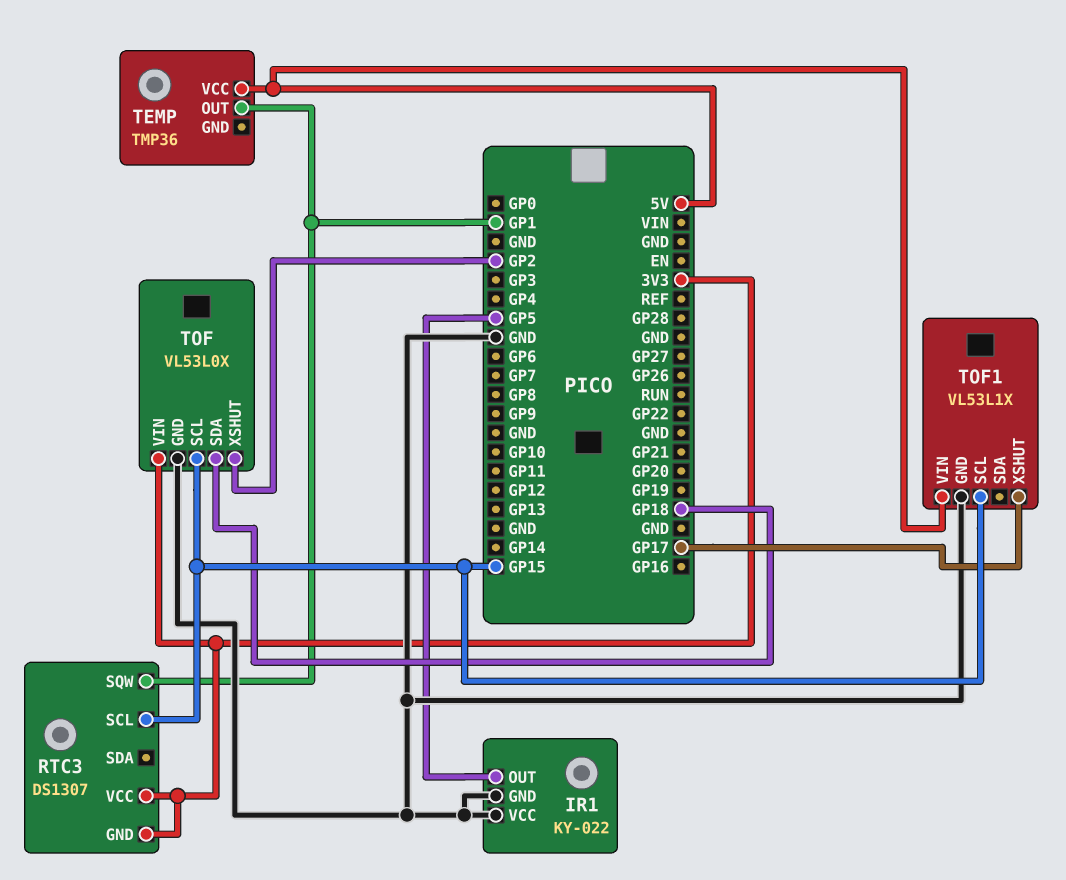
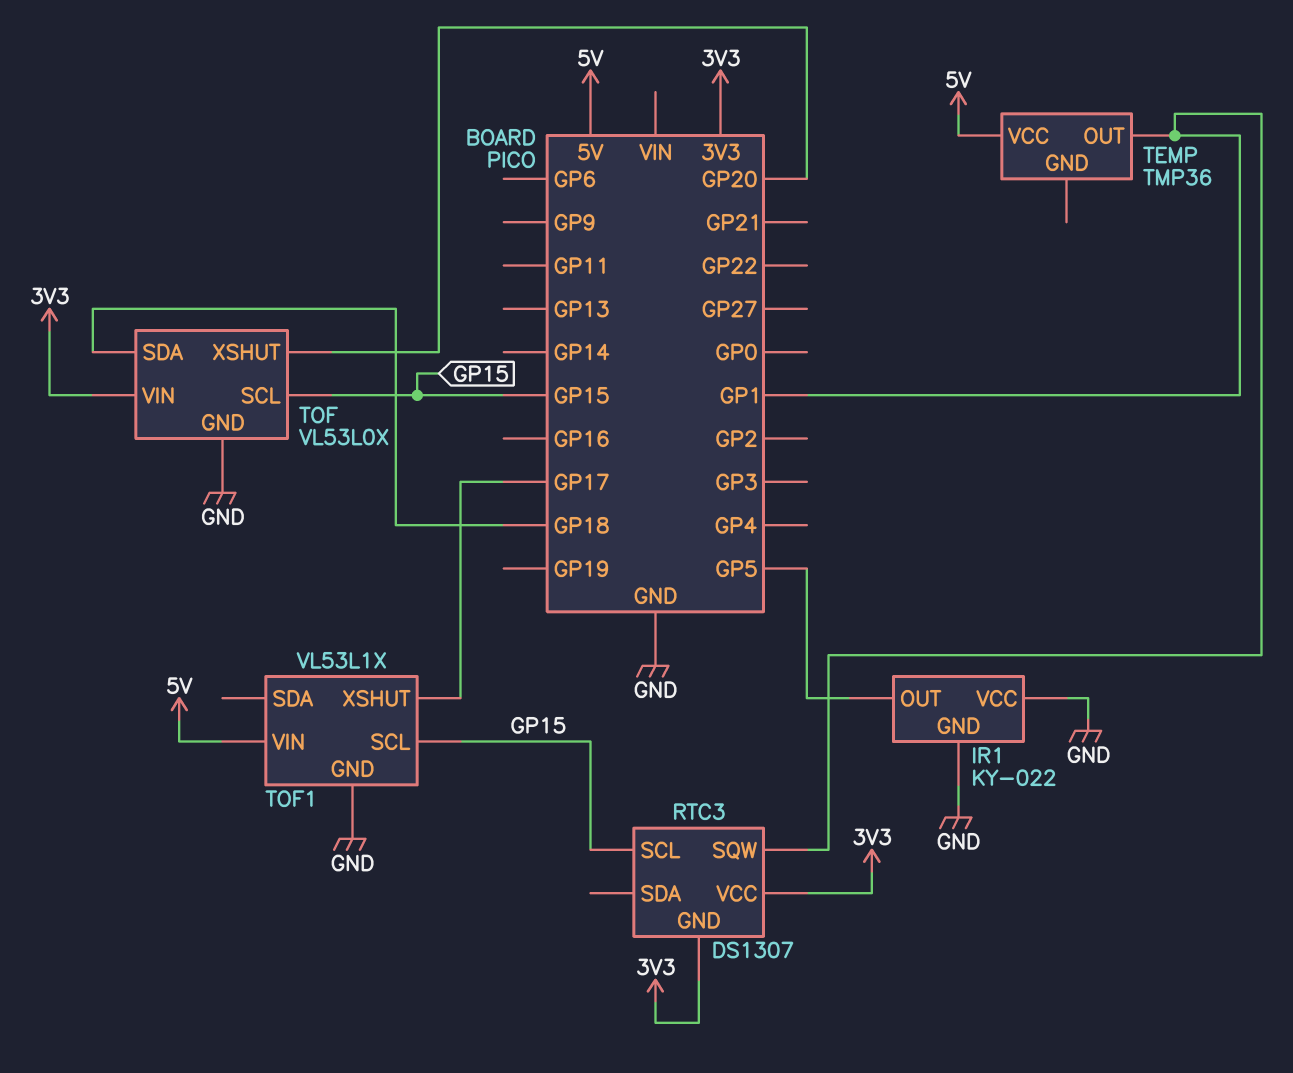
TOF pin XSHUT: GP2 -> GP20

